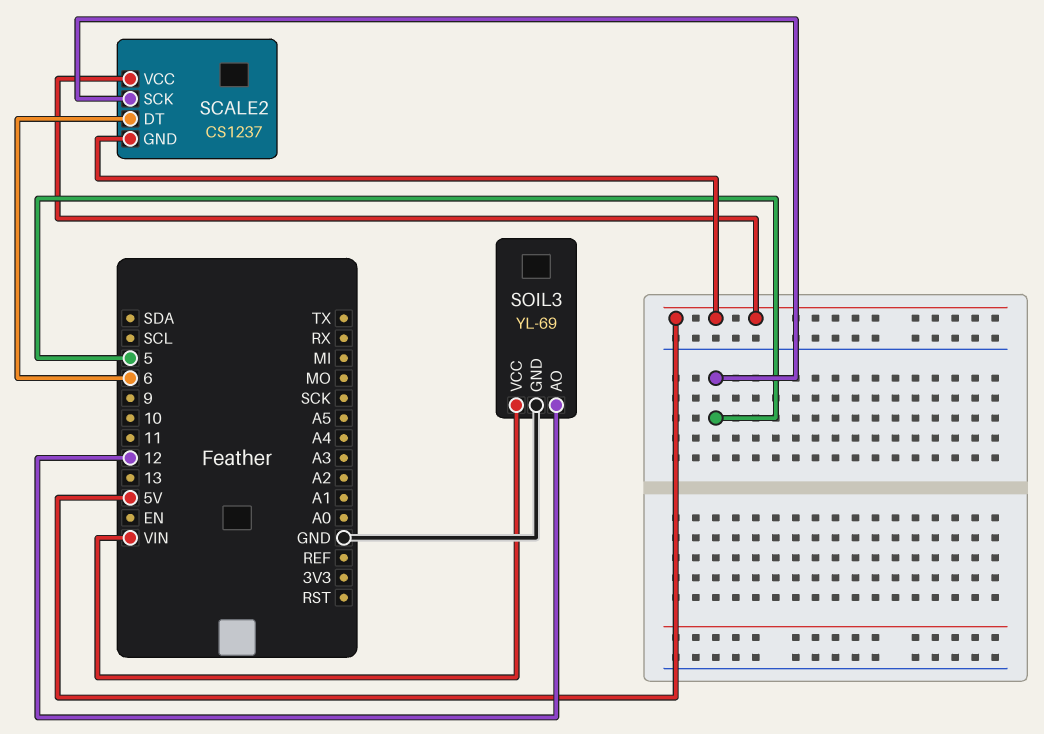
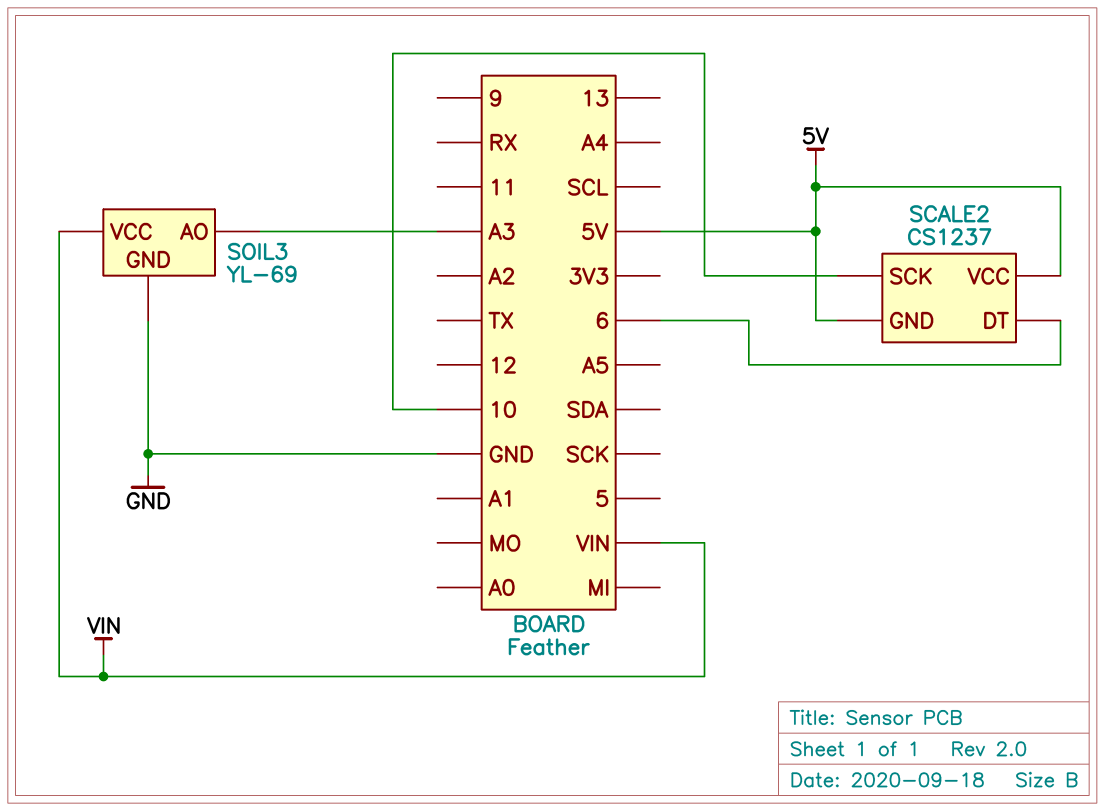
SCALE2 pin SCK: 5 -> 10
SOIL3 pin AO: 12 -> A3

